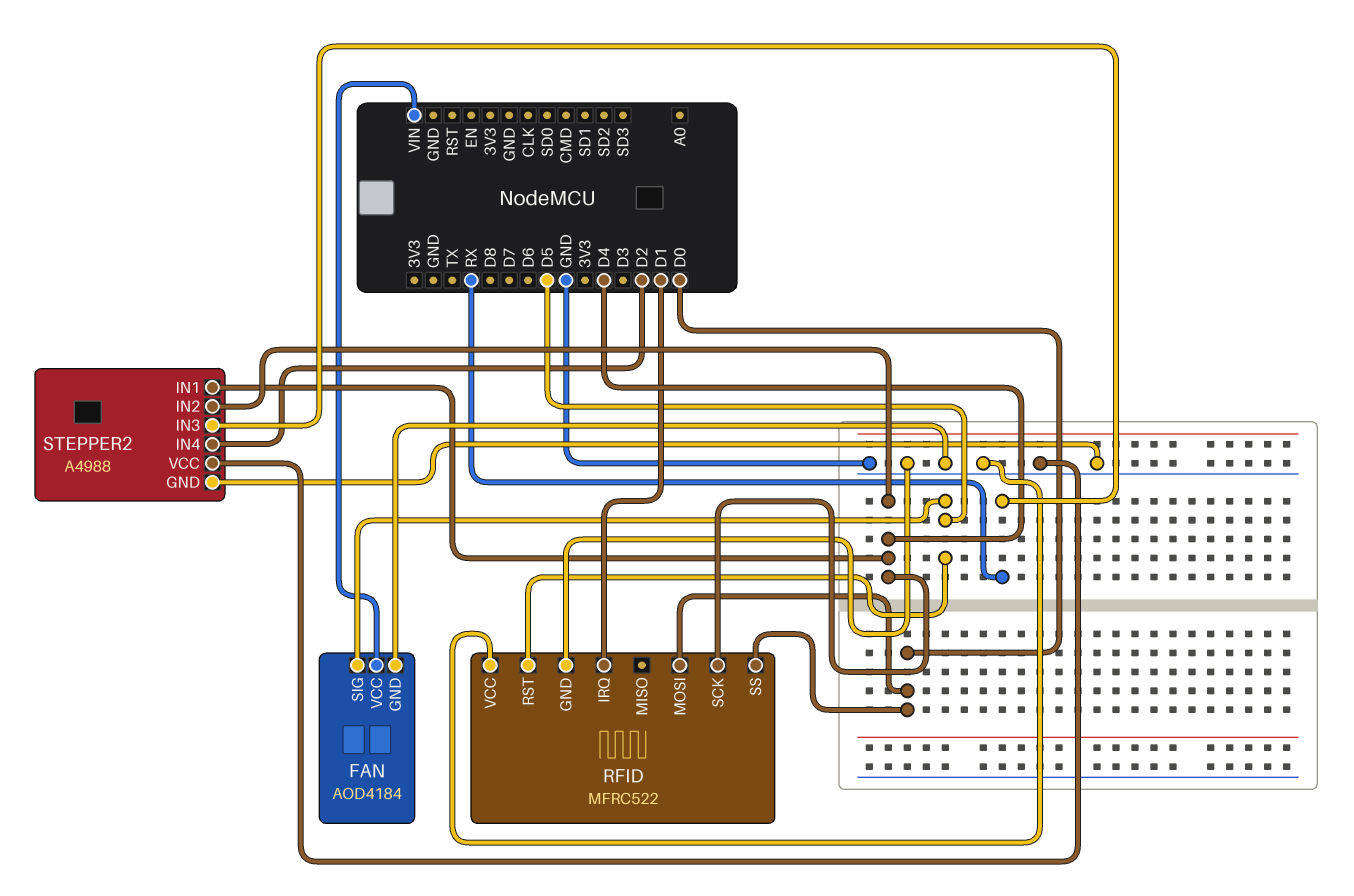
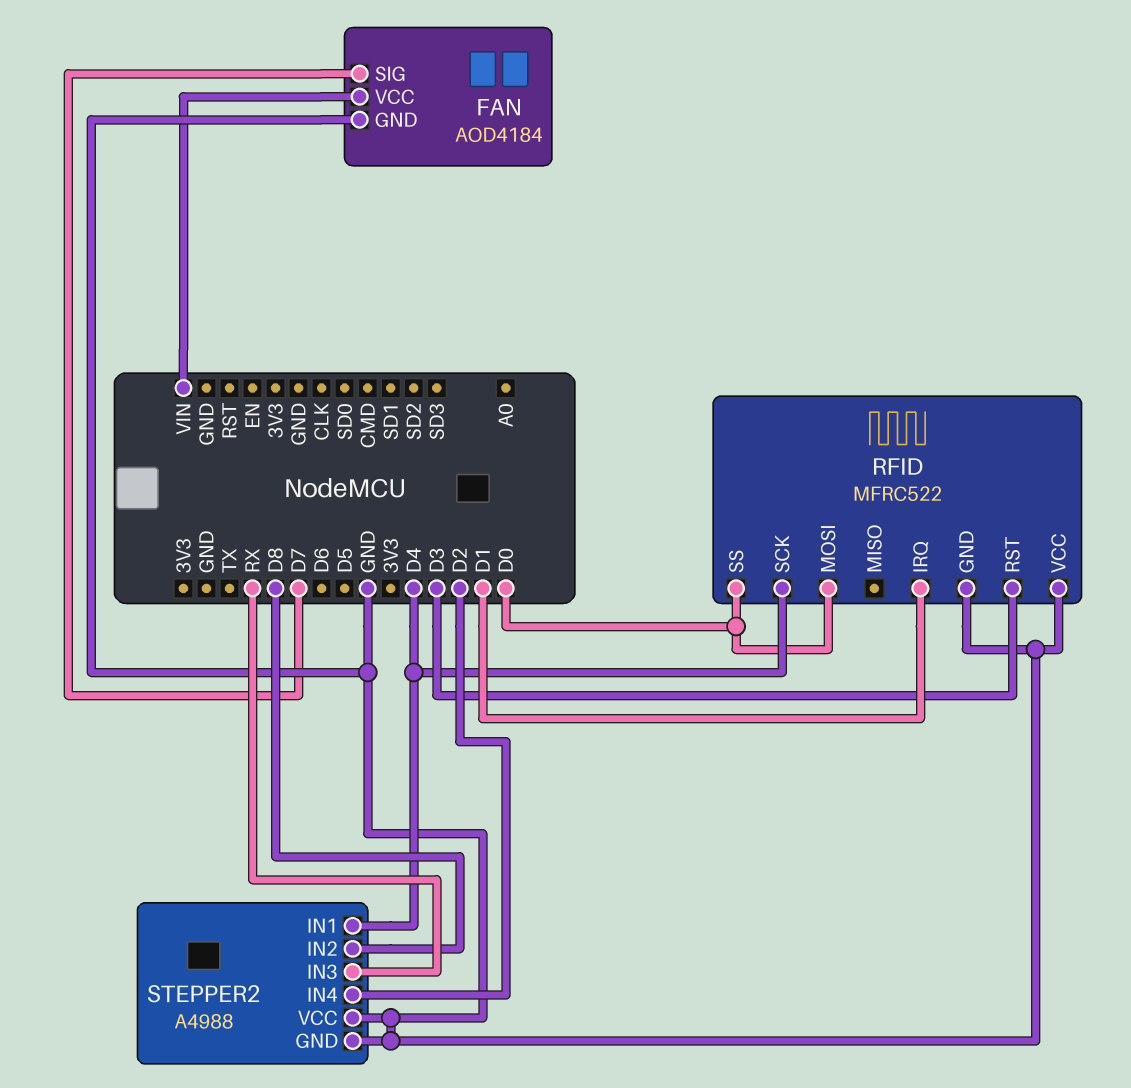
FAN pin SIG: D5 -> D7
RFID pin RST: D5 -> D3
STEPPER2 pin IN2: D4 -> D8

